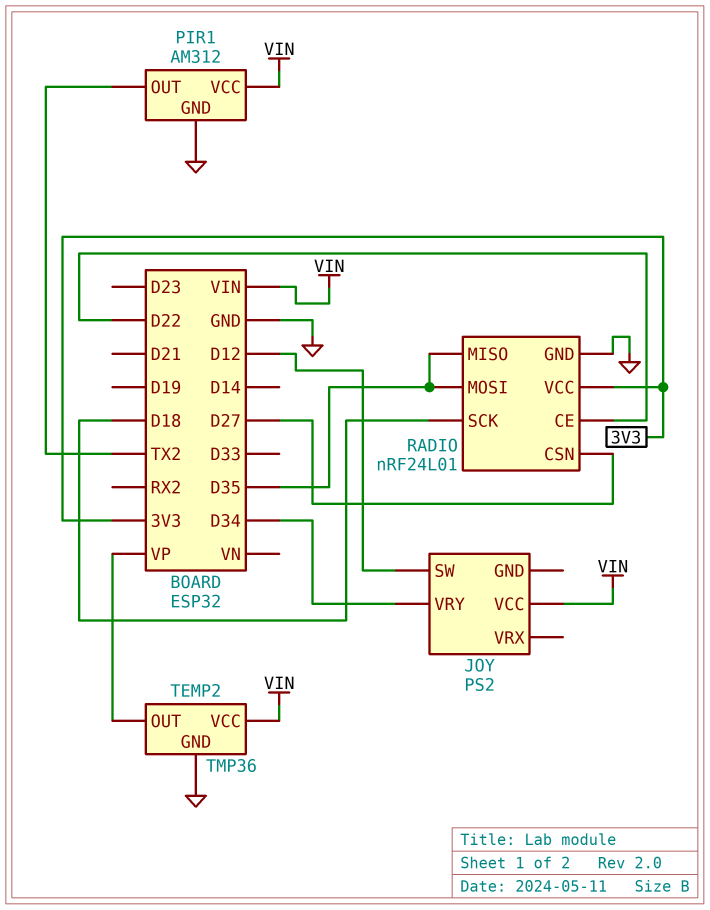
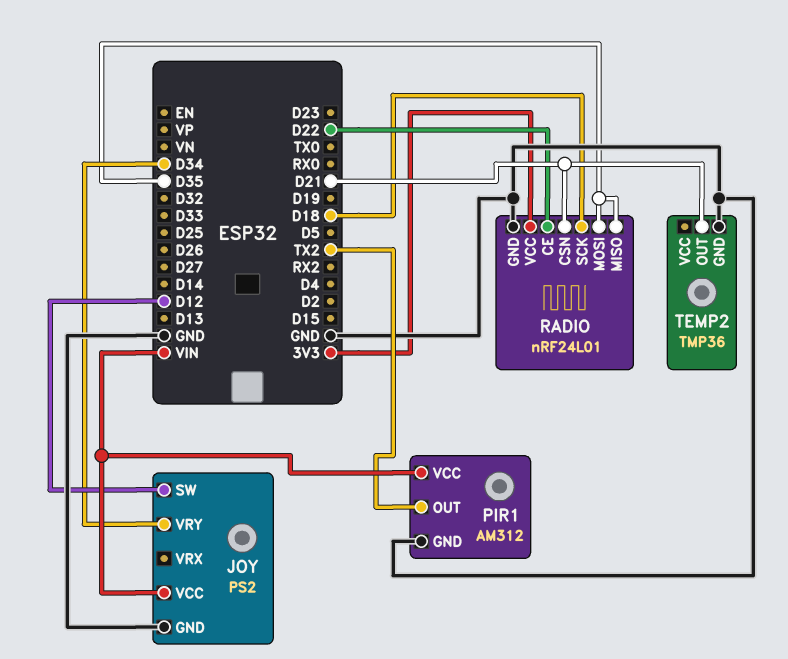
JOY pin GND: none -> GND
RADIO pin CSN: D27 -> D21
TEMP2 pin OUT: VP -> D21
TEMP2 pin VCC: VIN -> none

